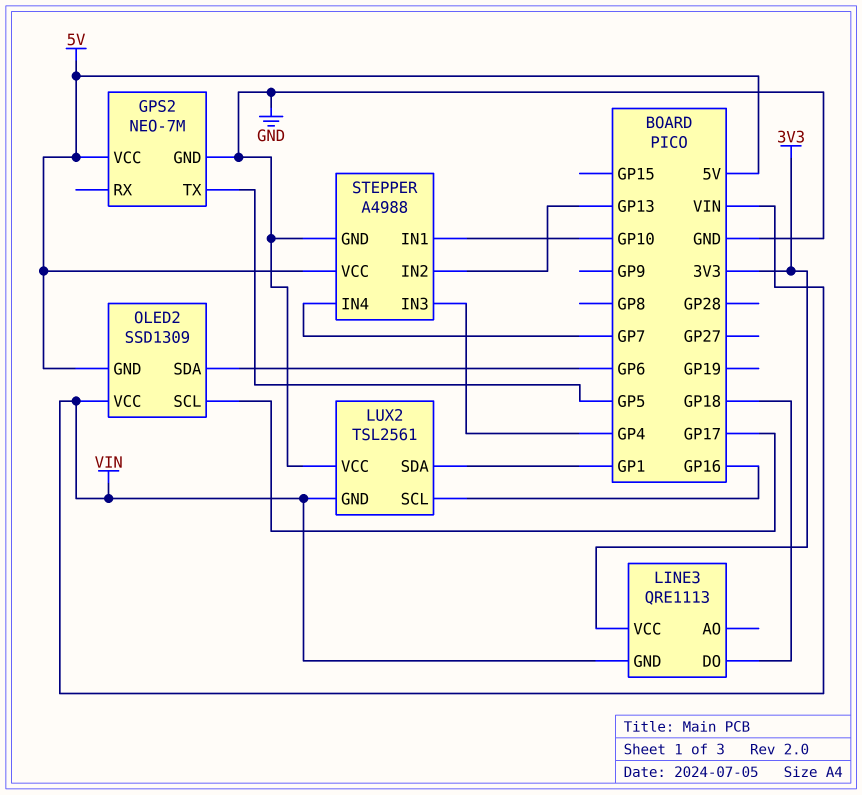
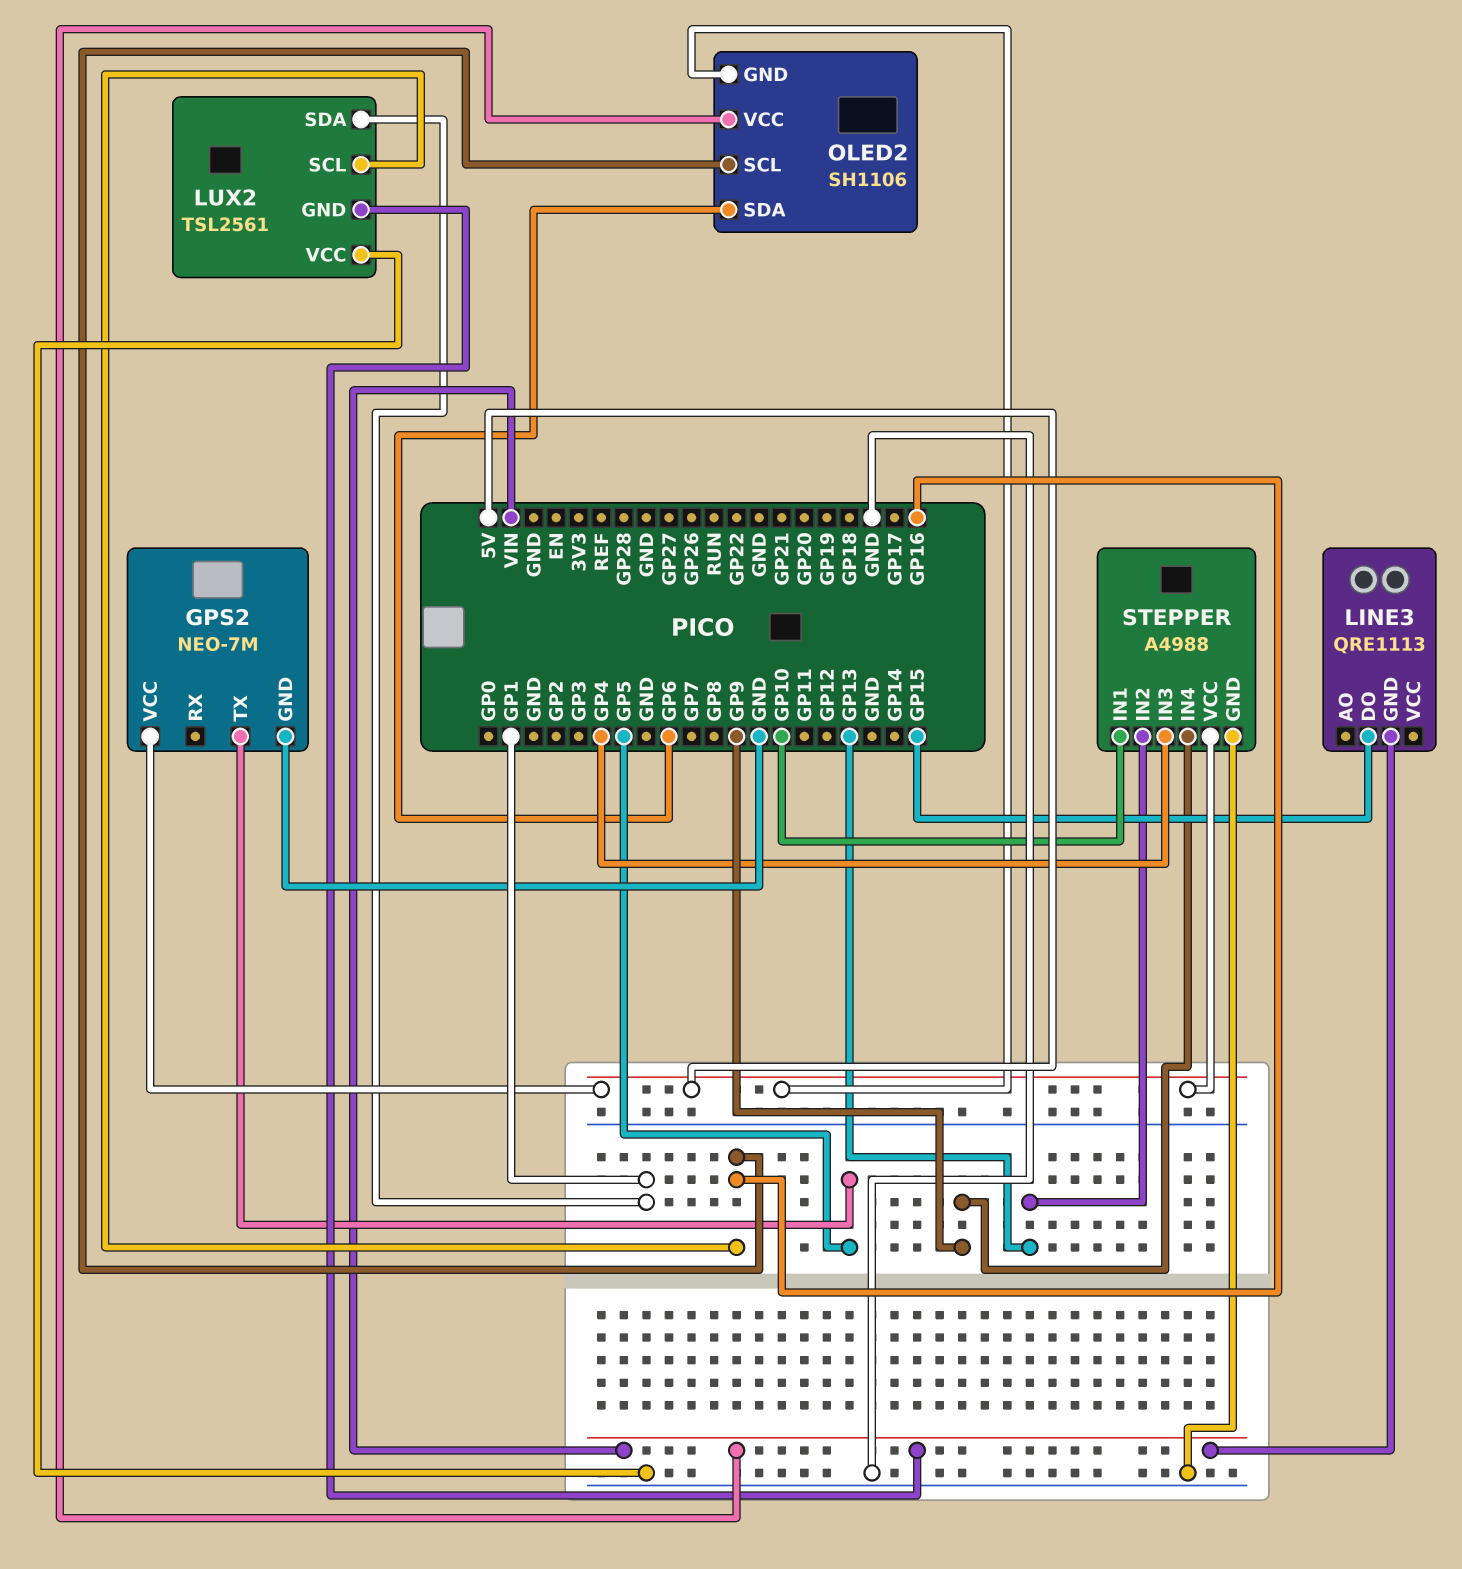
LINE3 pin DO: GP18 -> GP15
LINE3 pin VCC: 3V3 -> none
OLED2: SSD1309 -> SH1106
OLED2 pin SCL: GP17 -> GP16
STEPPER pin IN4: GP7 -> GP9

